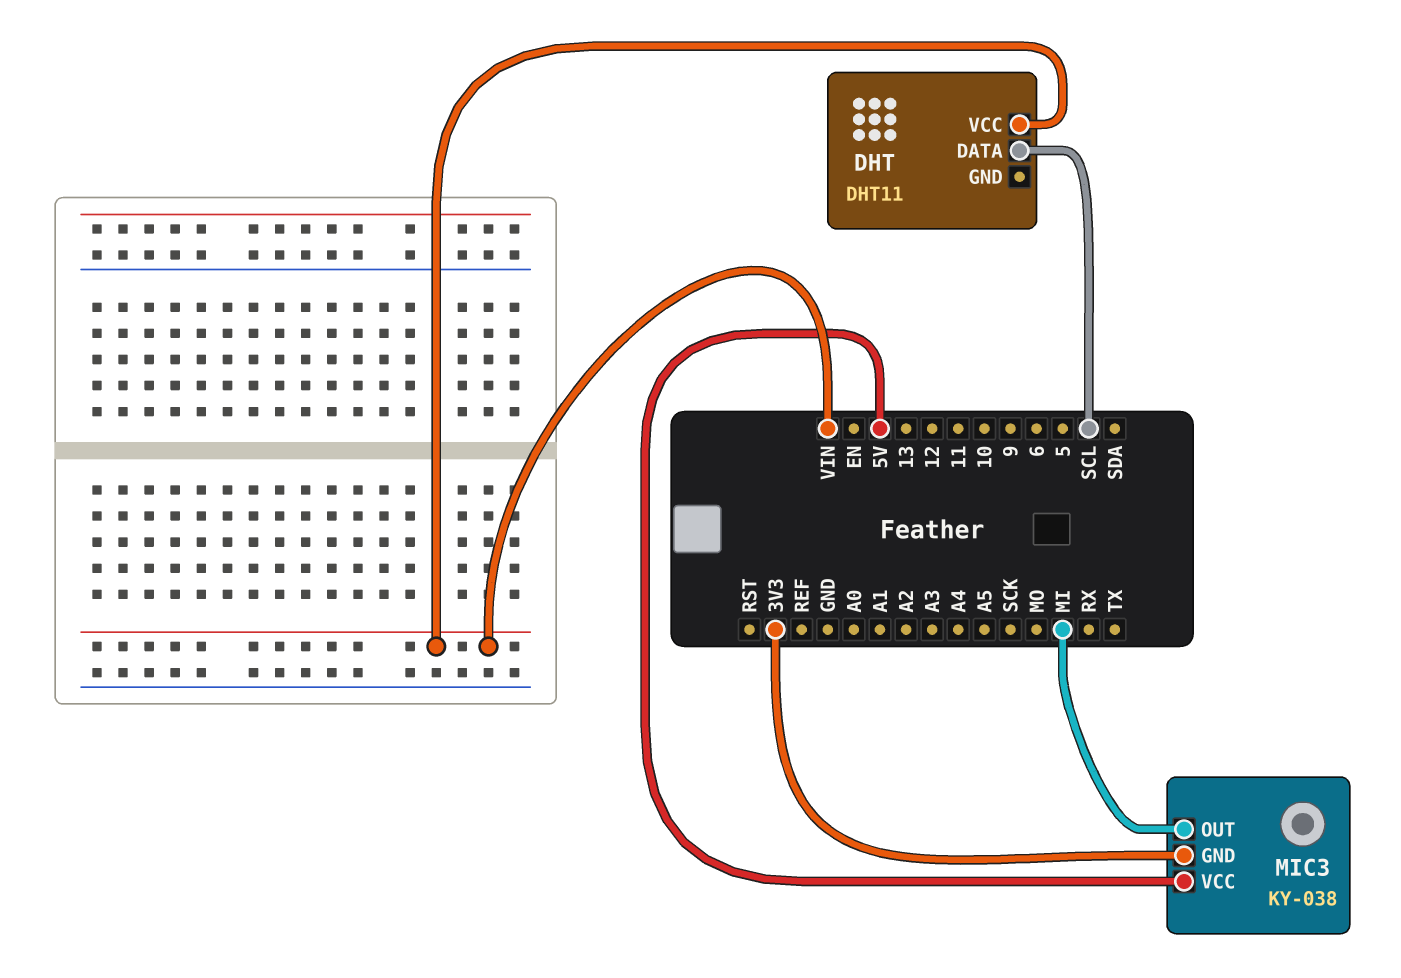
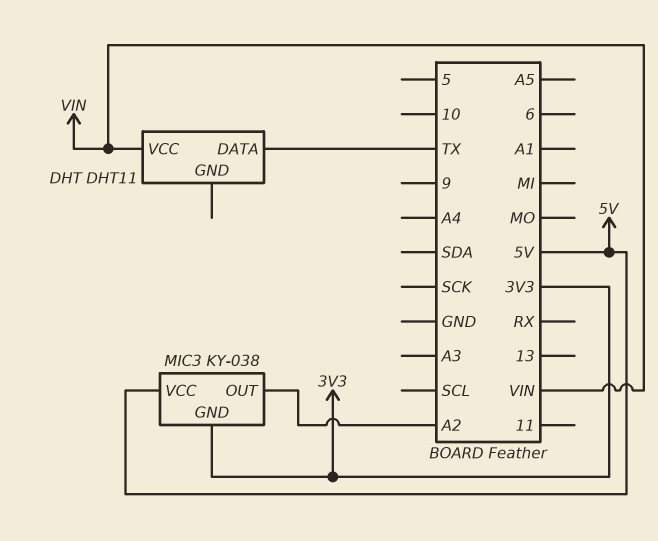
DHT pin DATA: SCL -> TX
MIC3 pin OUT: MI -> A2

